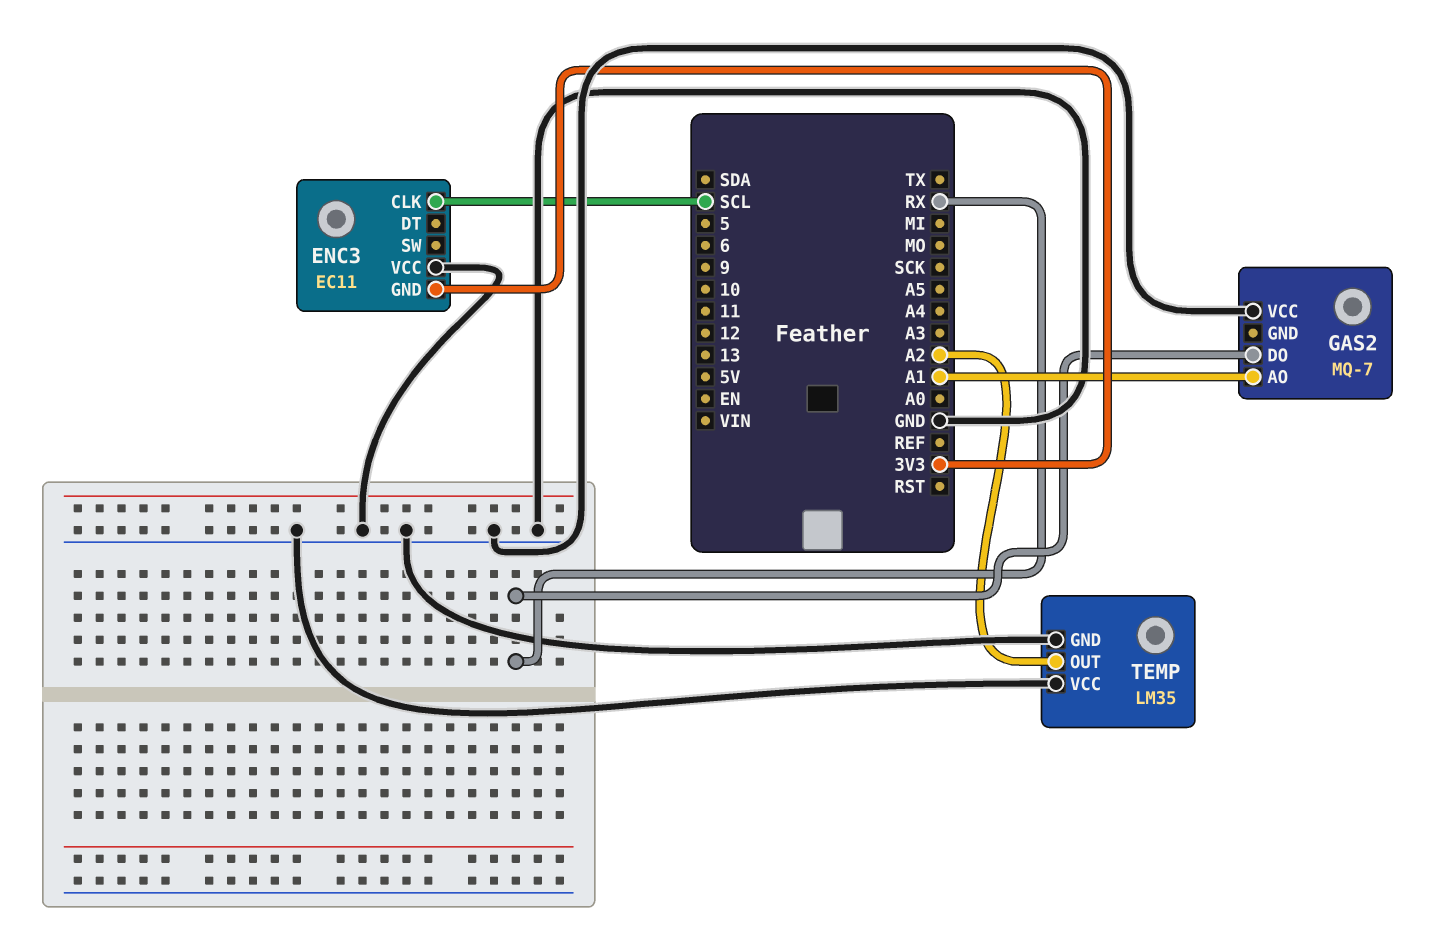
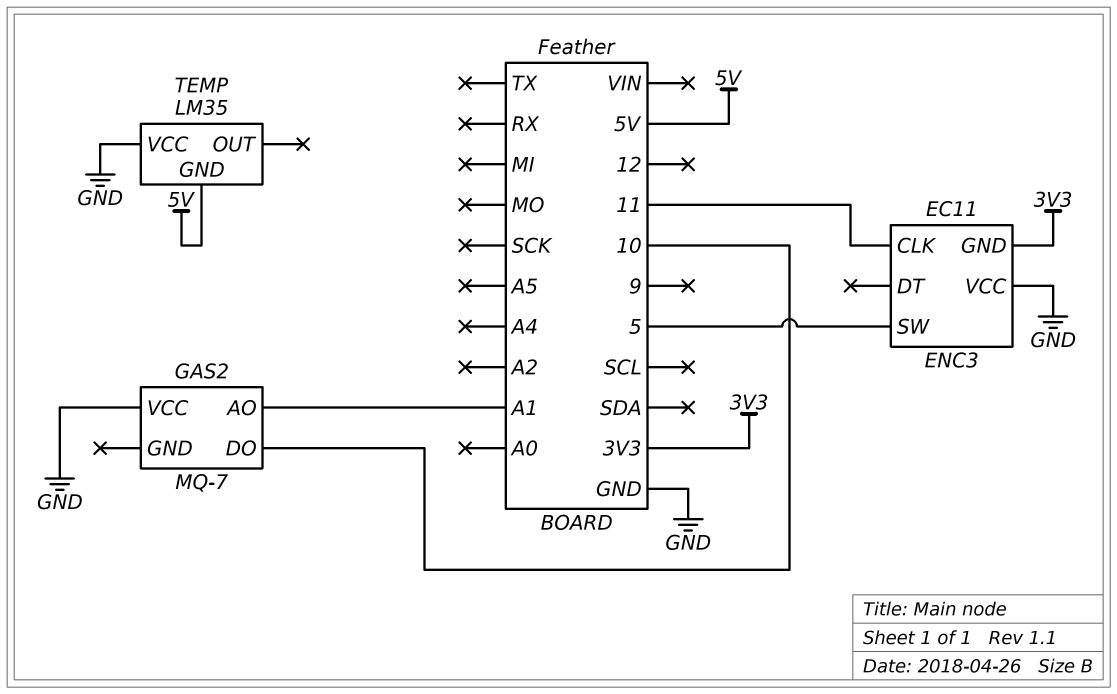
ENC3 pin CLK: SCL -> 11
ENC3 pin SW: none -> 5
GAS2 pin DO: RX -> 10
TEMP pin GND: GND -> 5V
TEMP pin OUT: A2 -> none

